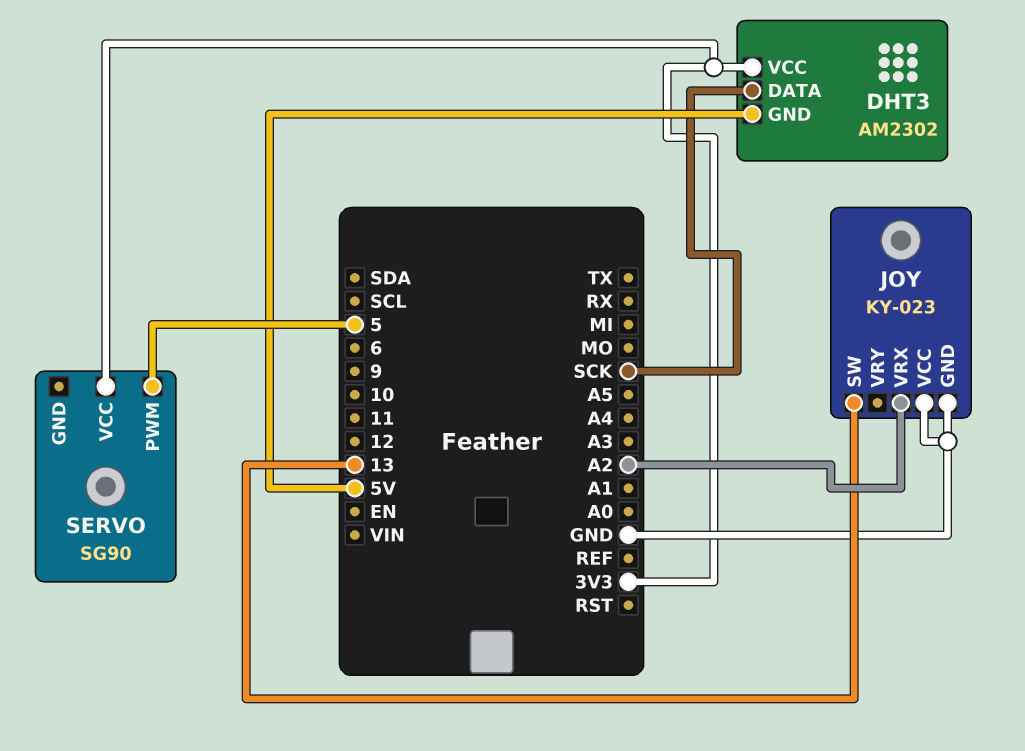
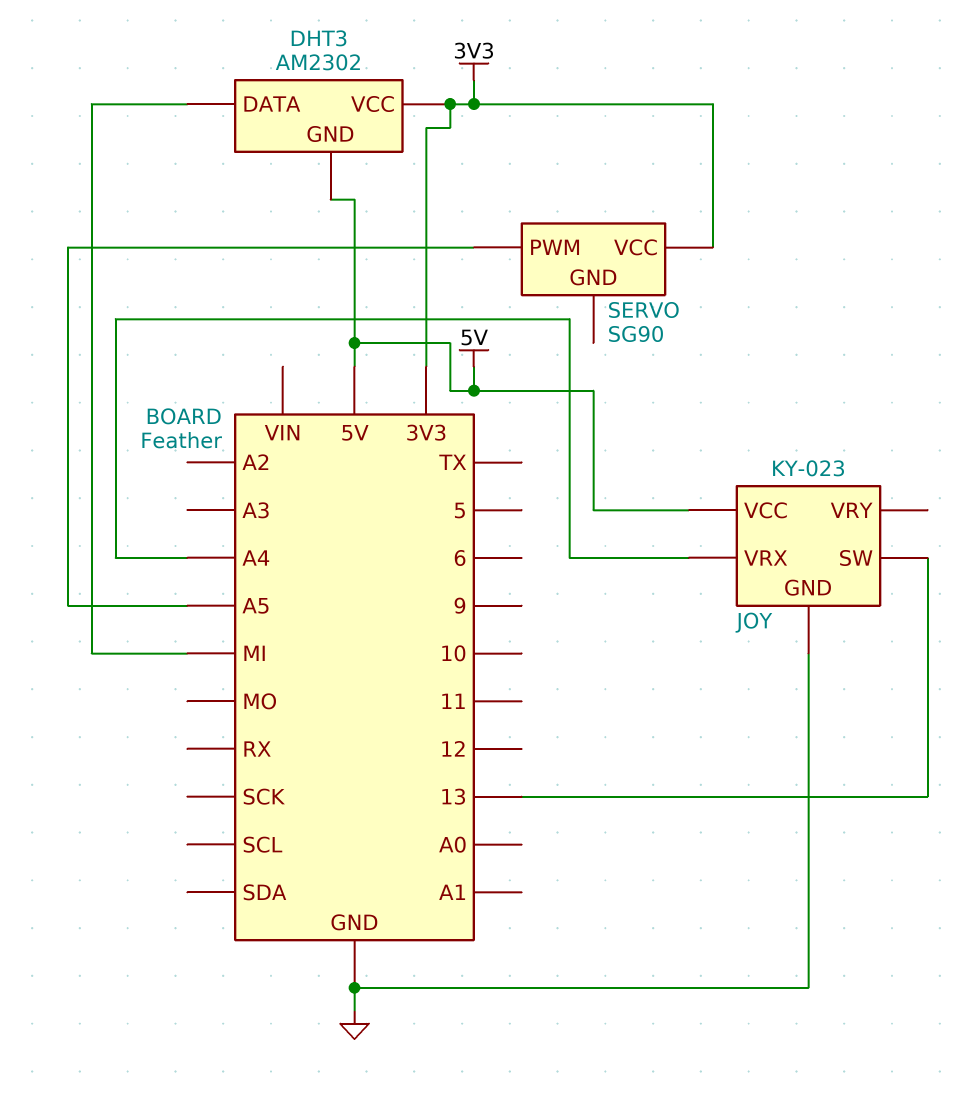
DHT3 pin DATA: SCK -> MI
JOY pin VCC: GND -> 5V
JOY pin VRX: A2 -> A4
SERVO pin PWM: 5 -> A5

